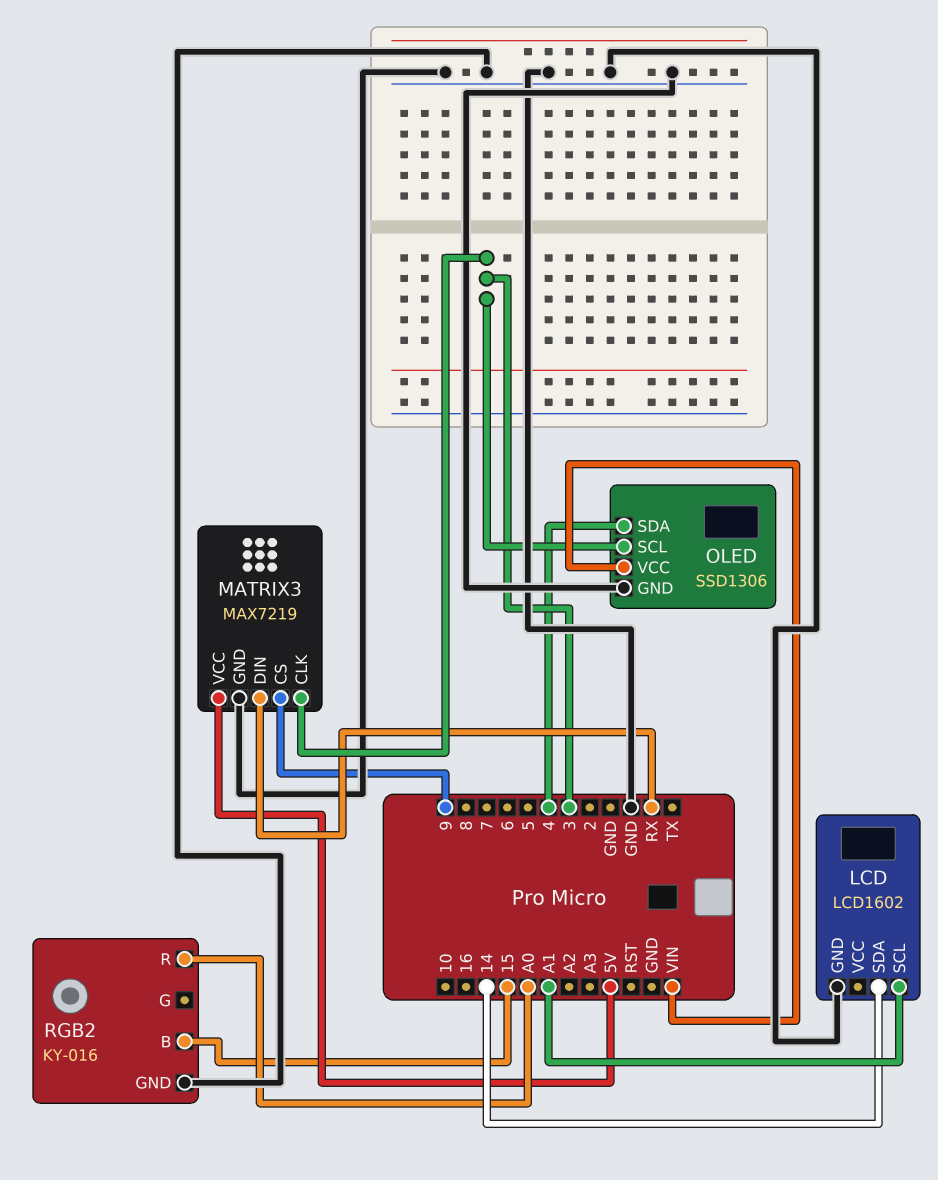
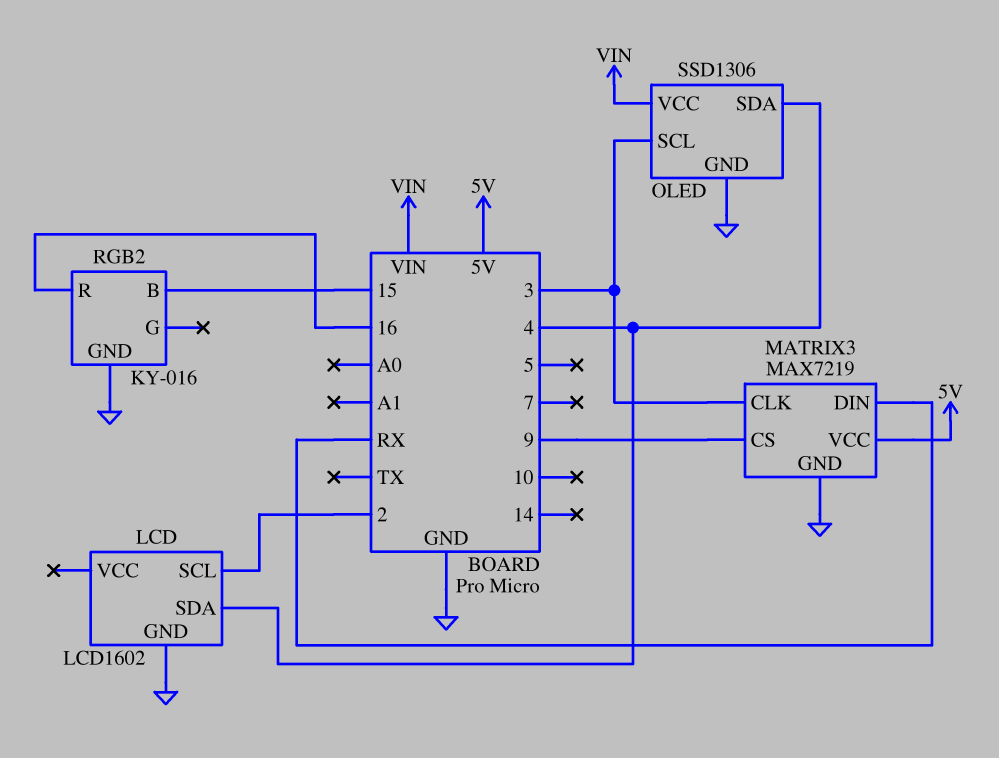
LCD pin SCL: A1 -> 2
LCD pin SDA: 14 -> 4
RGB2 pin R: A0 -> 16

